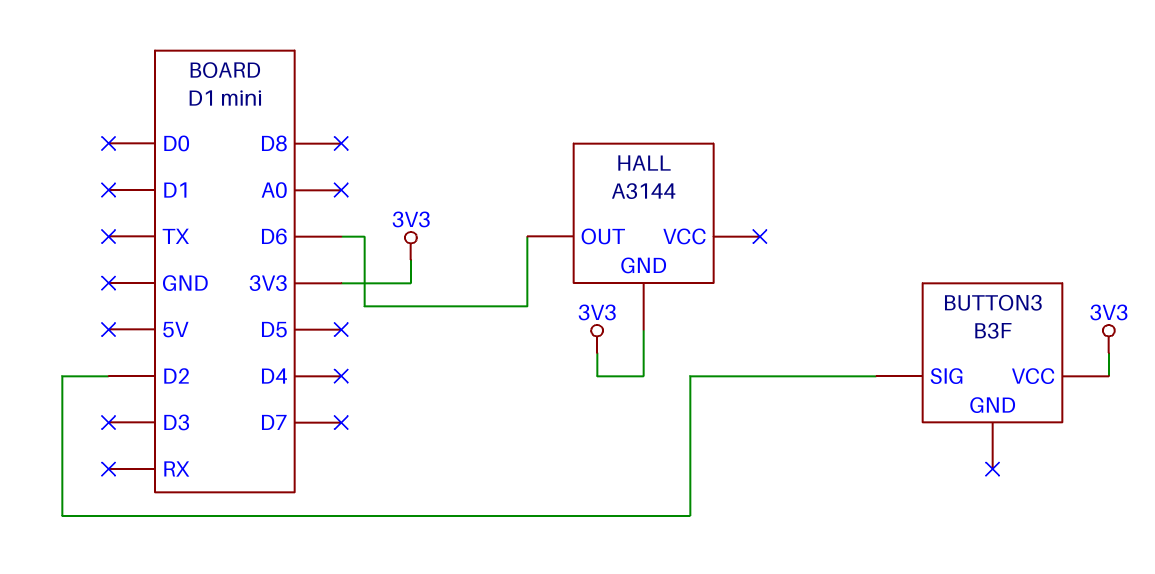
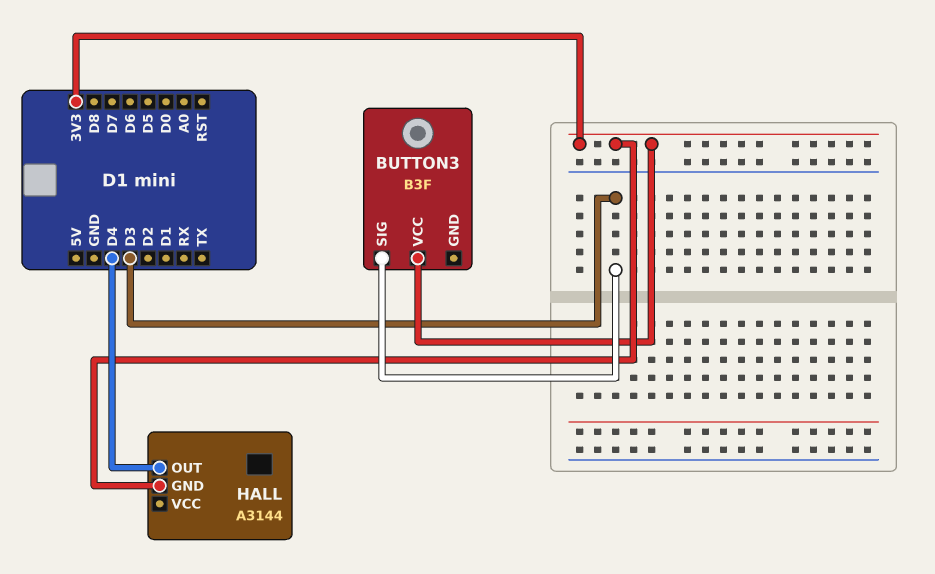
BUTTON3 pin SIG: D2 -> D3
HALL pin OUT: D6 -> D4

